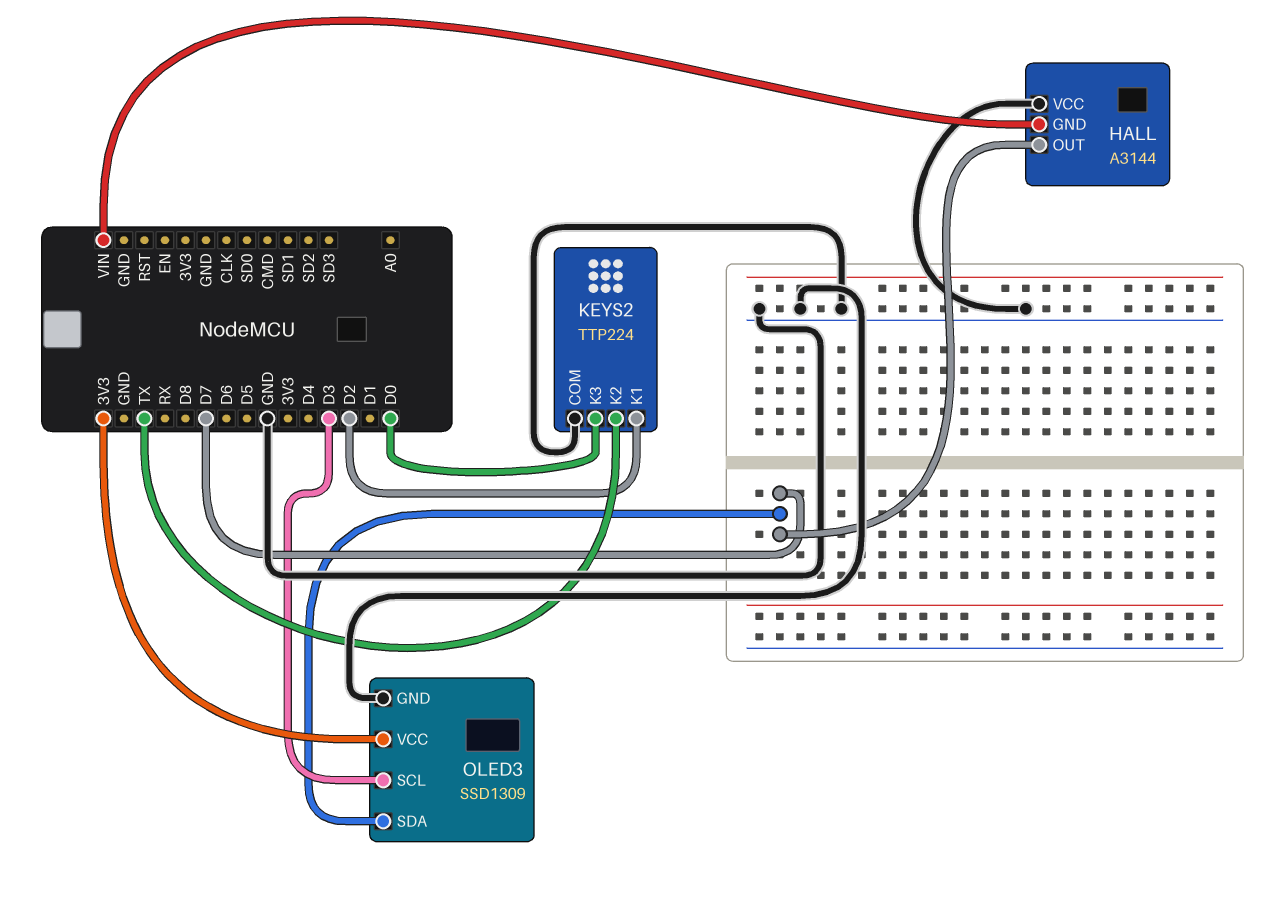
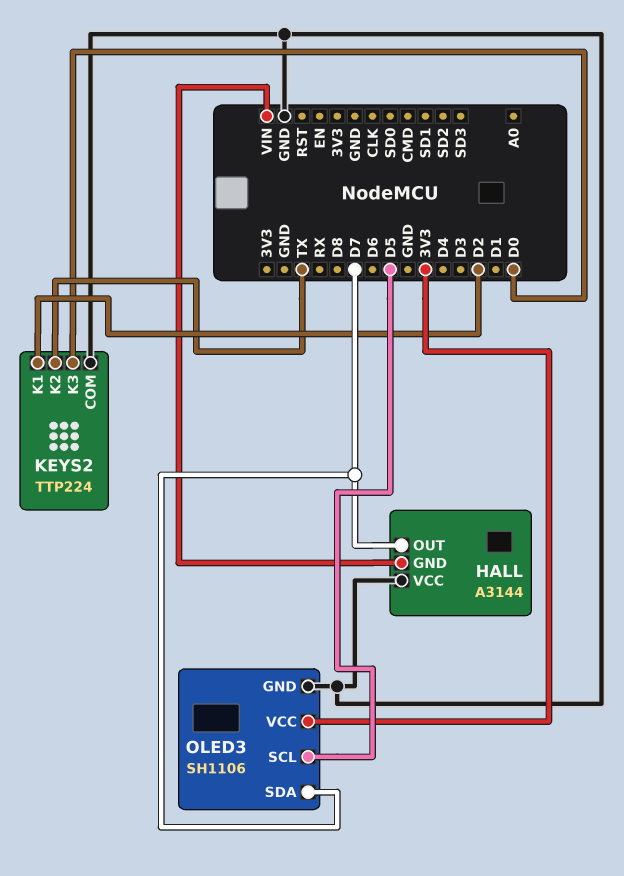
OLED3: SSD1309 -> SH1106
OLED3 pin SCL: D3 -> D5

